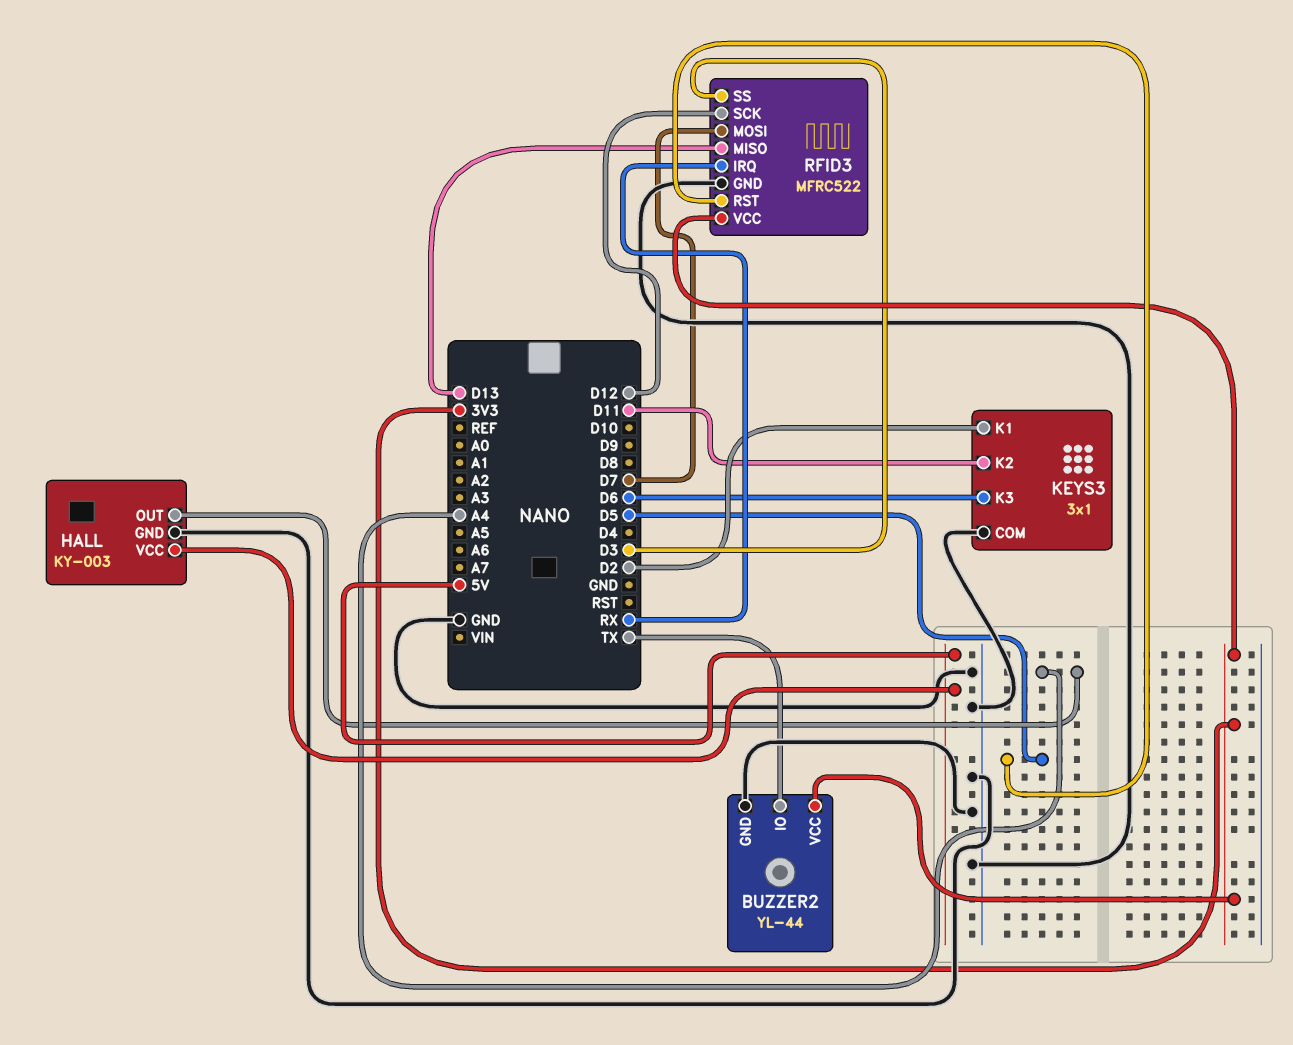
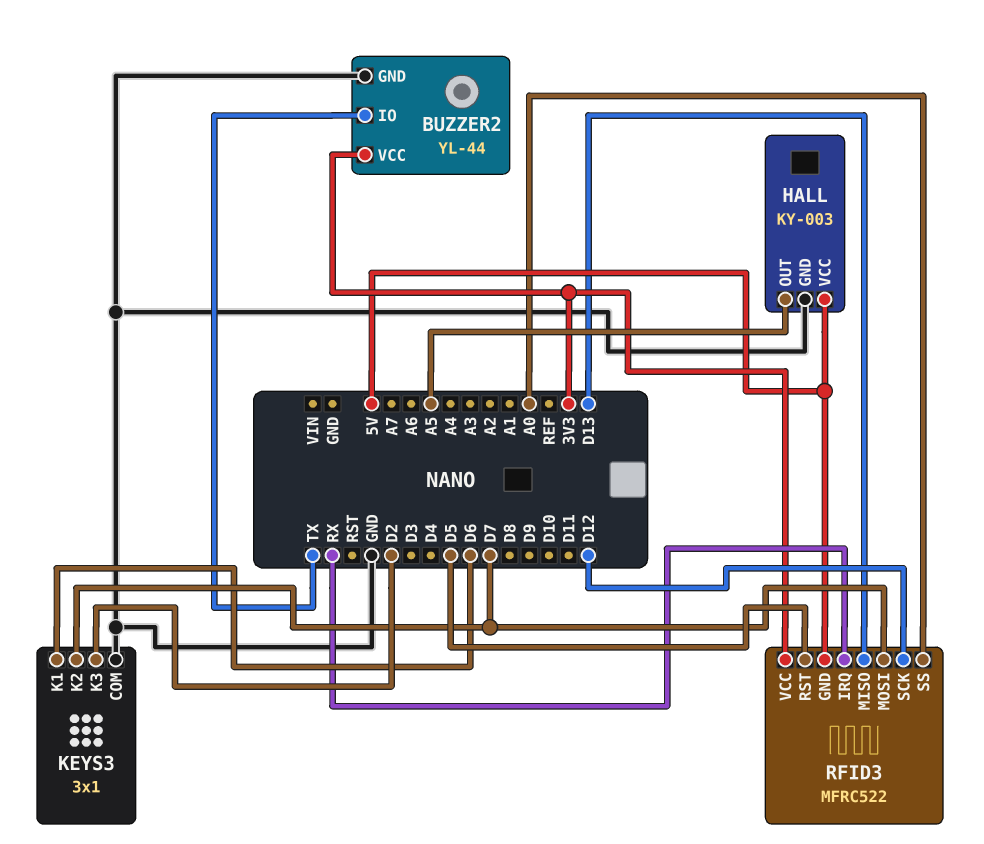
HALL pin OUT: A4 -> A5
KEYS3 pin K1: D2 -> D6
KEYS3 pin K2: D11 -> D7
KEYS3 pin K3: D6 -> D2
RFID3 pin GND: GND -> 5V
RFID3 pin SS: D3 -> A0

